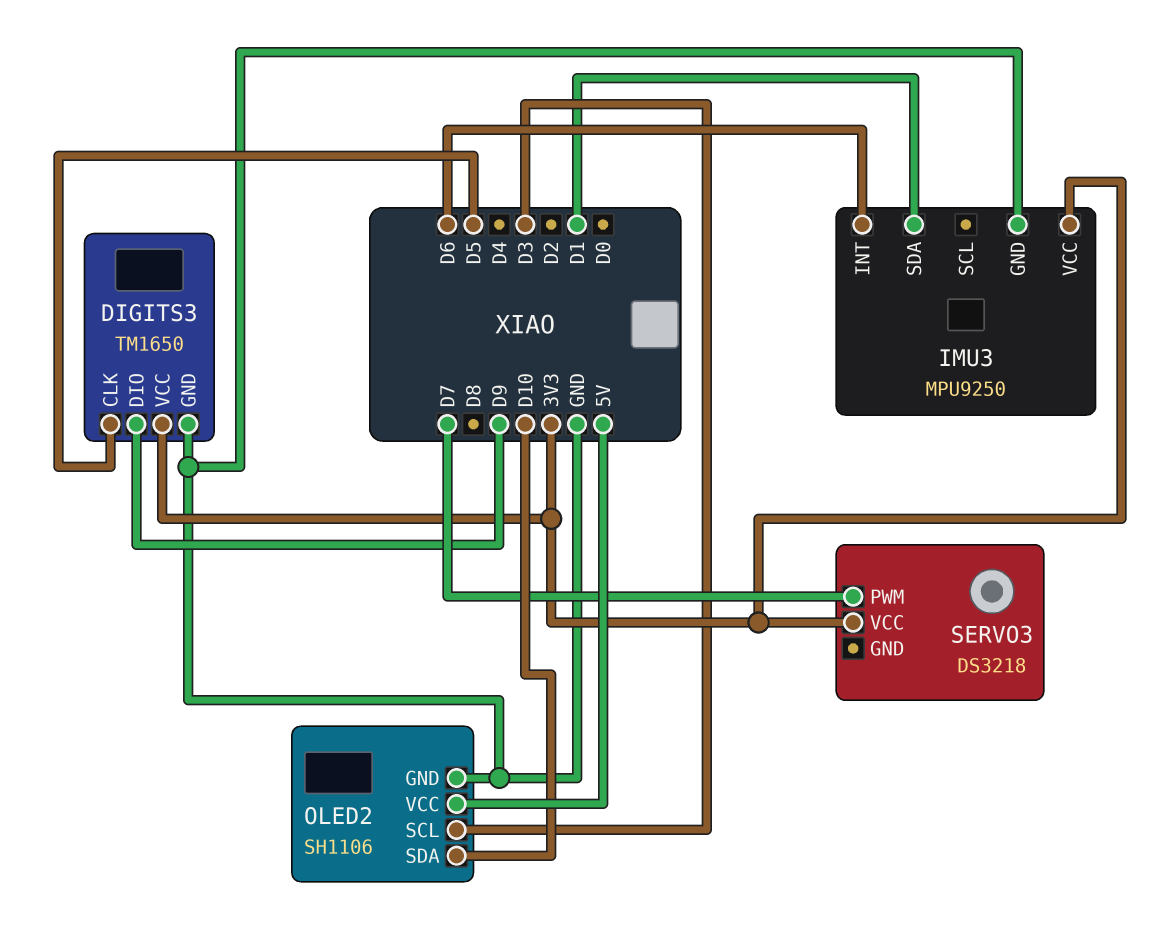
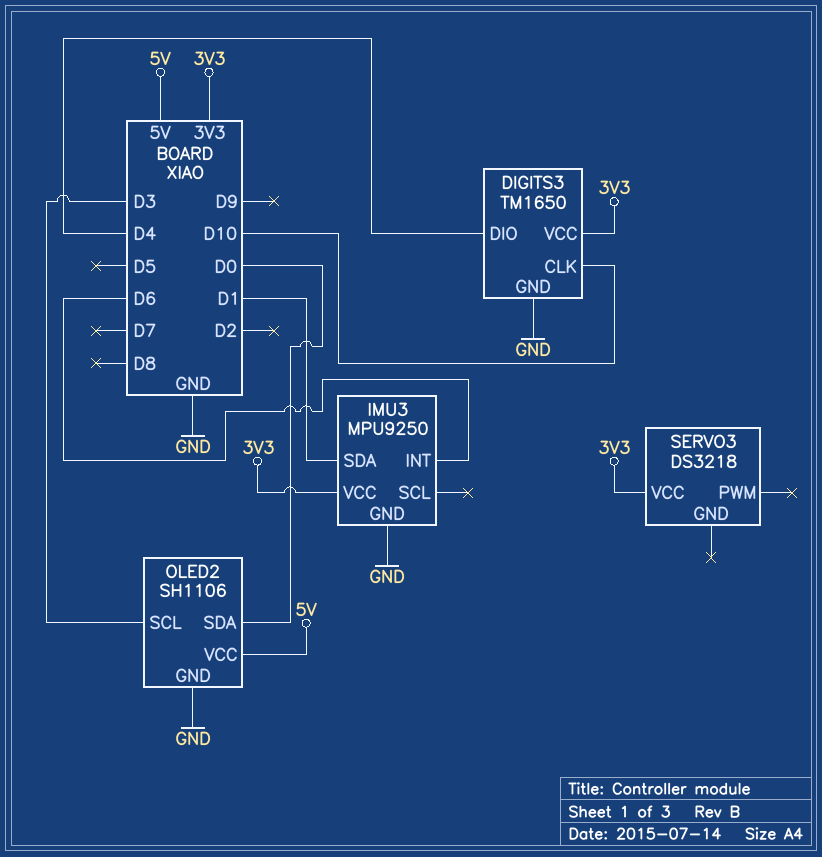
DIGITS3 pin CLK: D5 -> D10
DIGITS3 pin DIO: D9 -> D4
OLED2 pin SDA: D10 -> D0
SERVO3 pin PWM: D7 -> none

